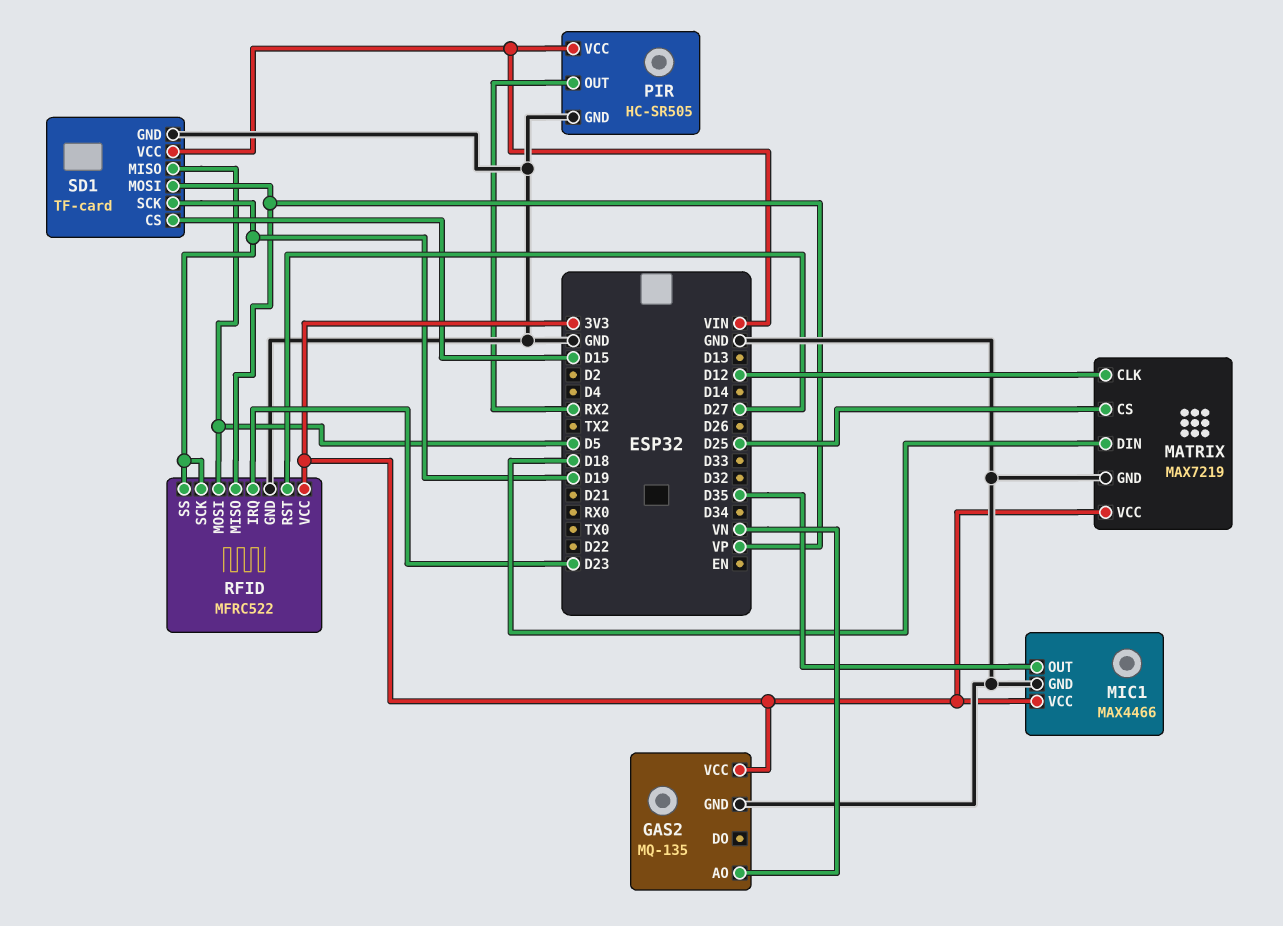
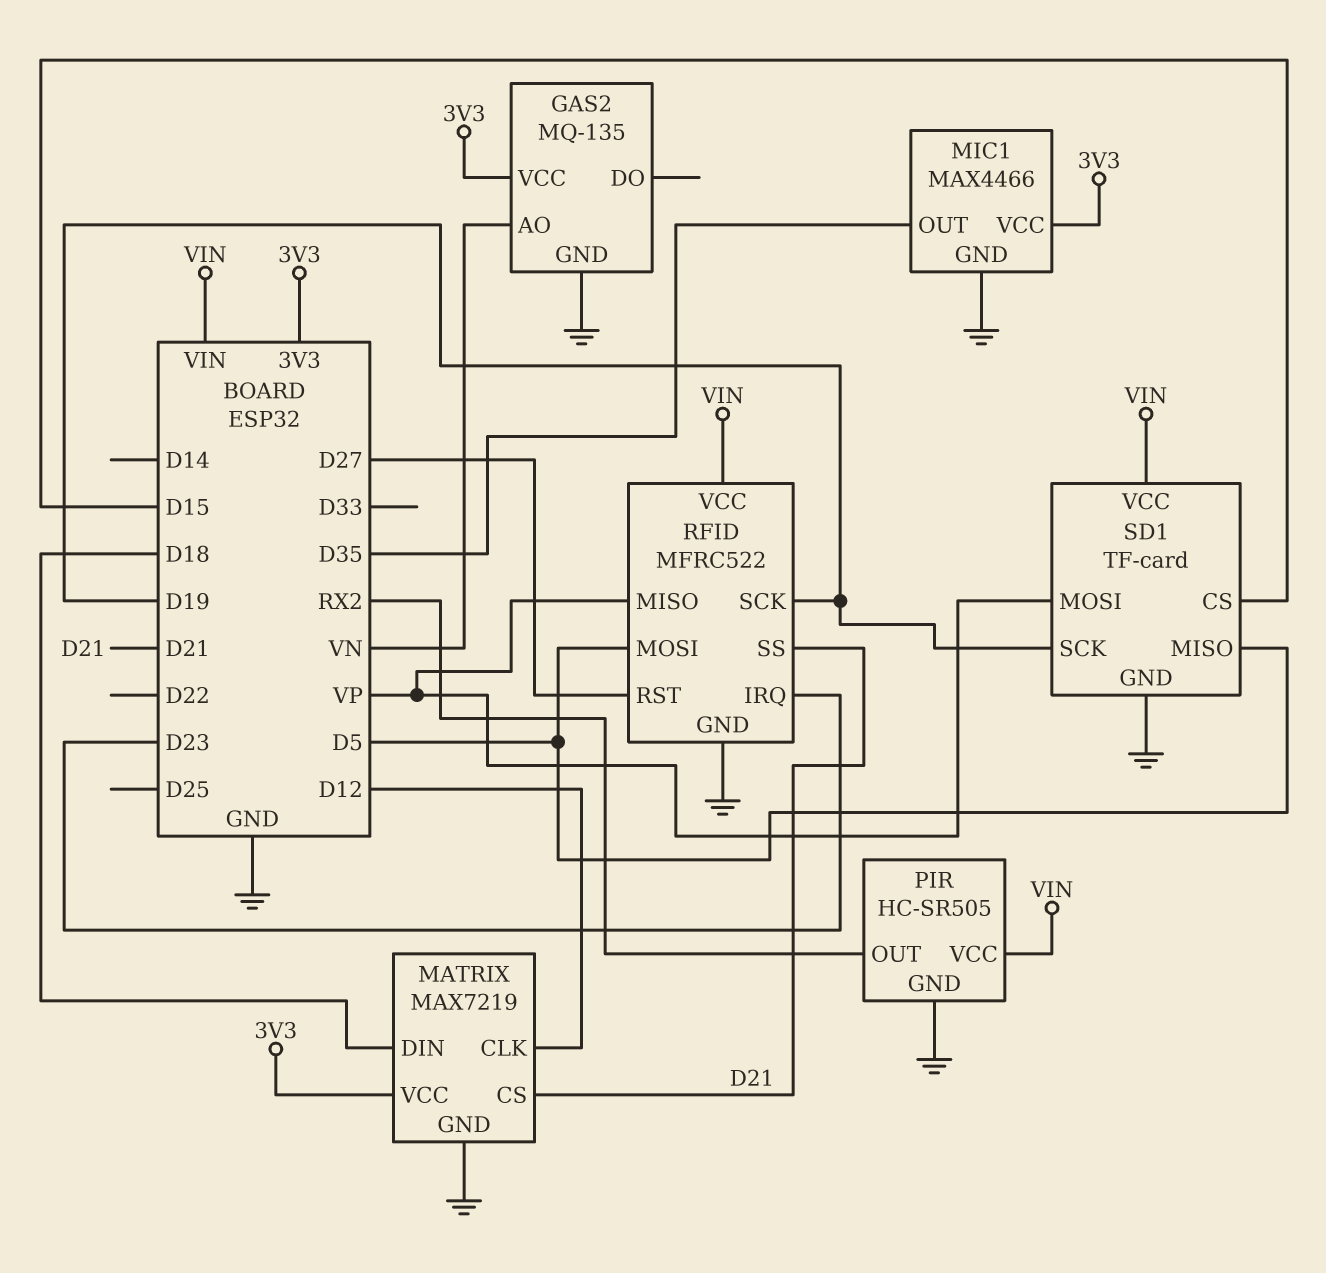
MATRIX pin CS: D25 -> D21
RFID pin SS: D19 -> D21
RFID pin VCC: 3V3 -> VIN

